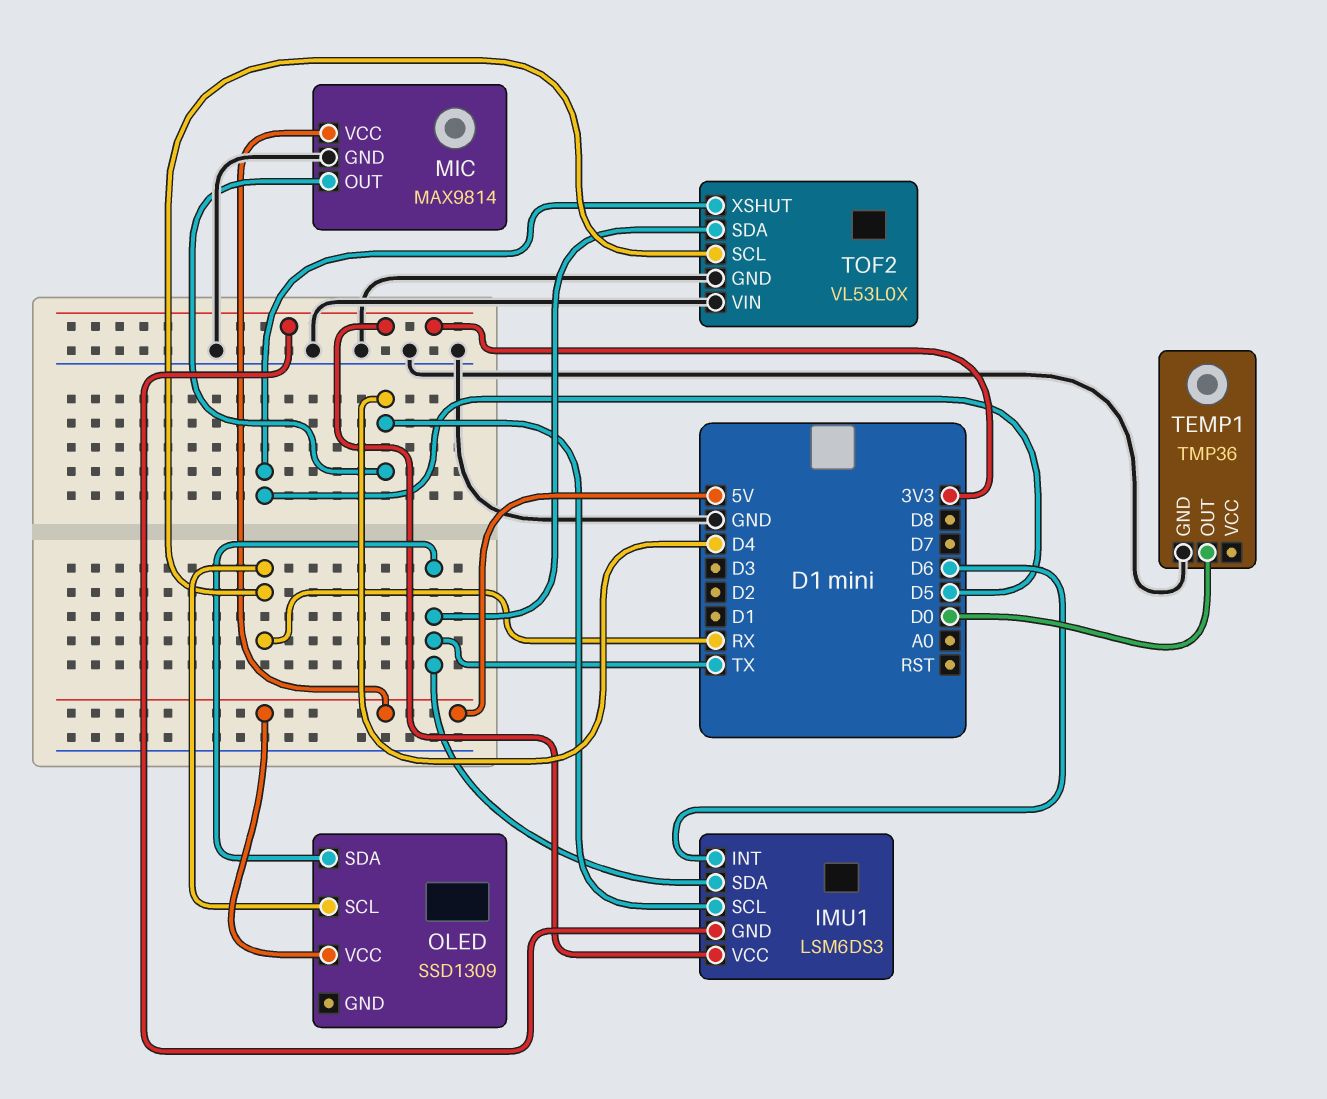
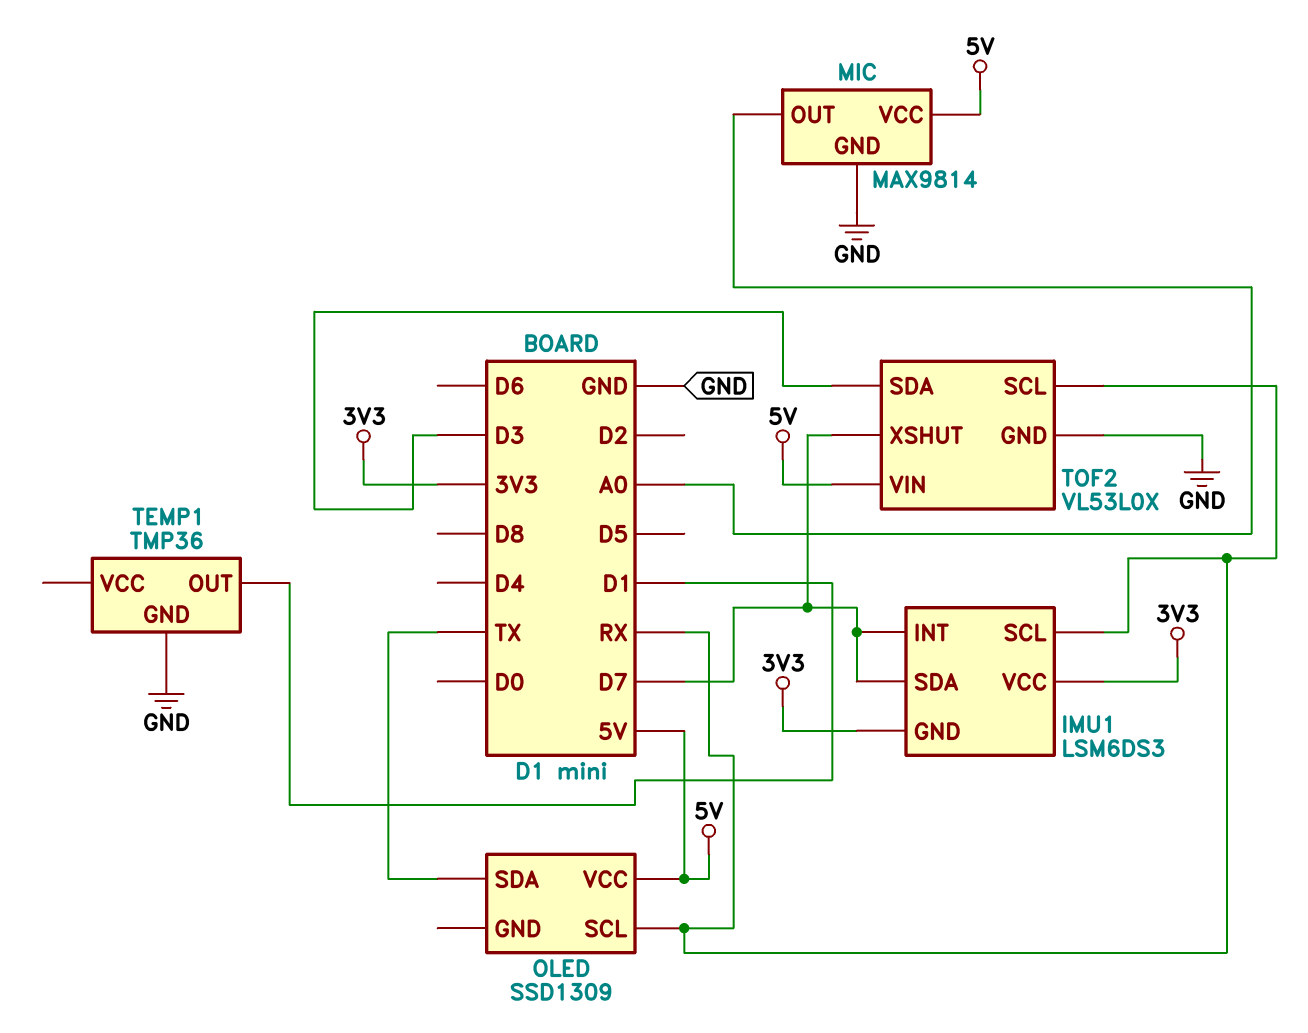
IMU1 pin INT: D6 -> D7
IMU1 pin SCL: D4 -> RX
IMU1 pin SDA: TX -> D7
MIC pin OUT: D4 -> A0
TEMP1 pin OUT: D0 -> D1
TOF2 pin SDA: TX -> D3
TOF2 pin VIN: GND -> 5V
TOF2 pin XSHUT: D5 -> D7

